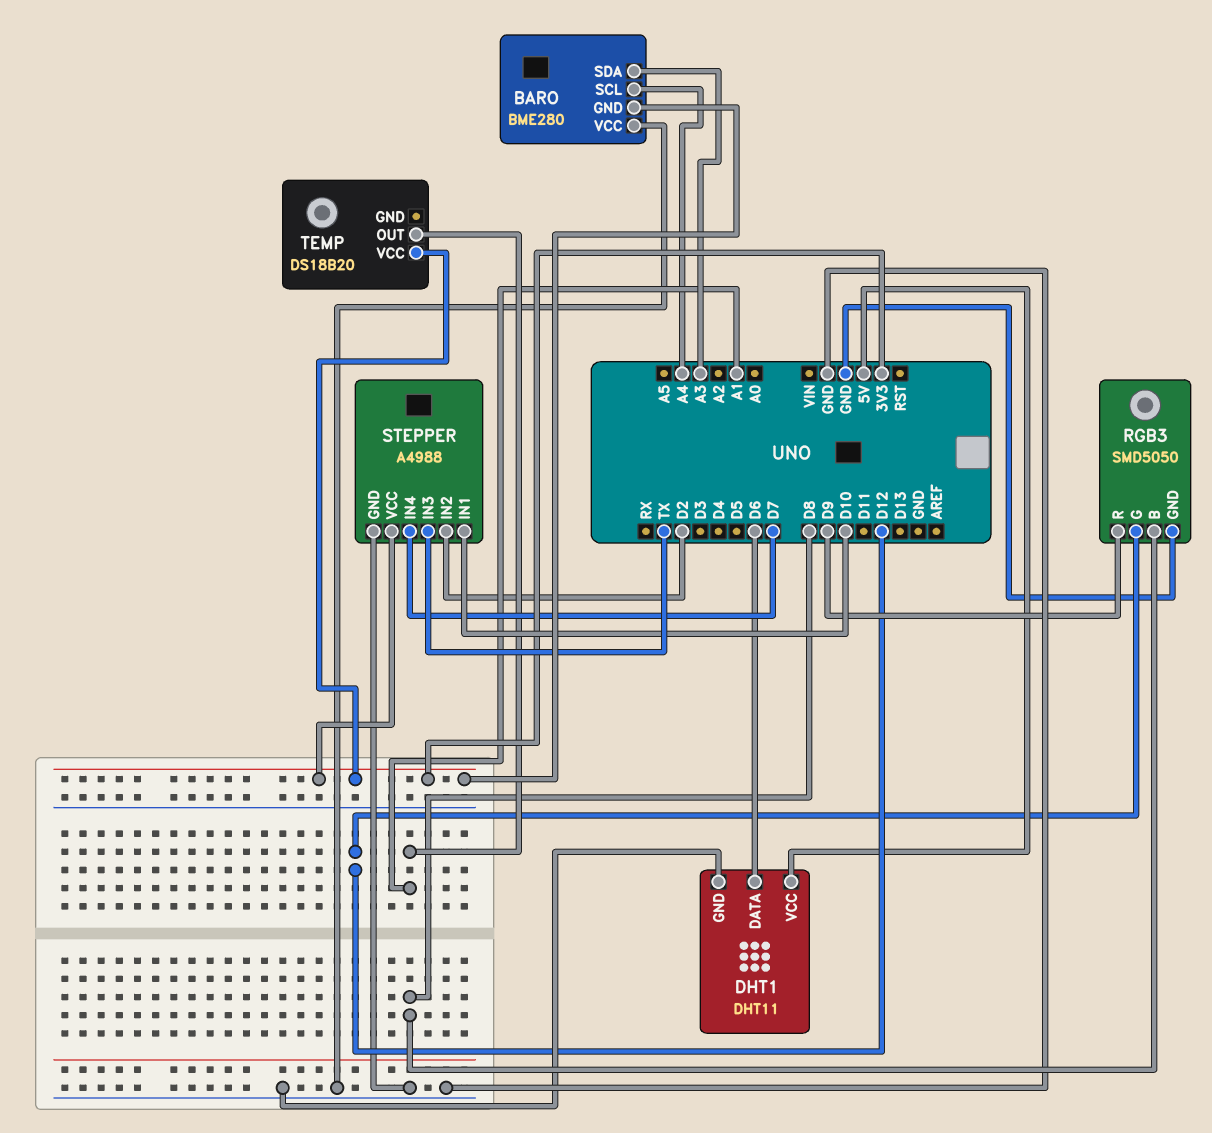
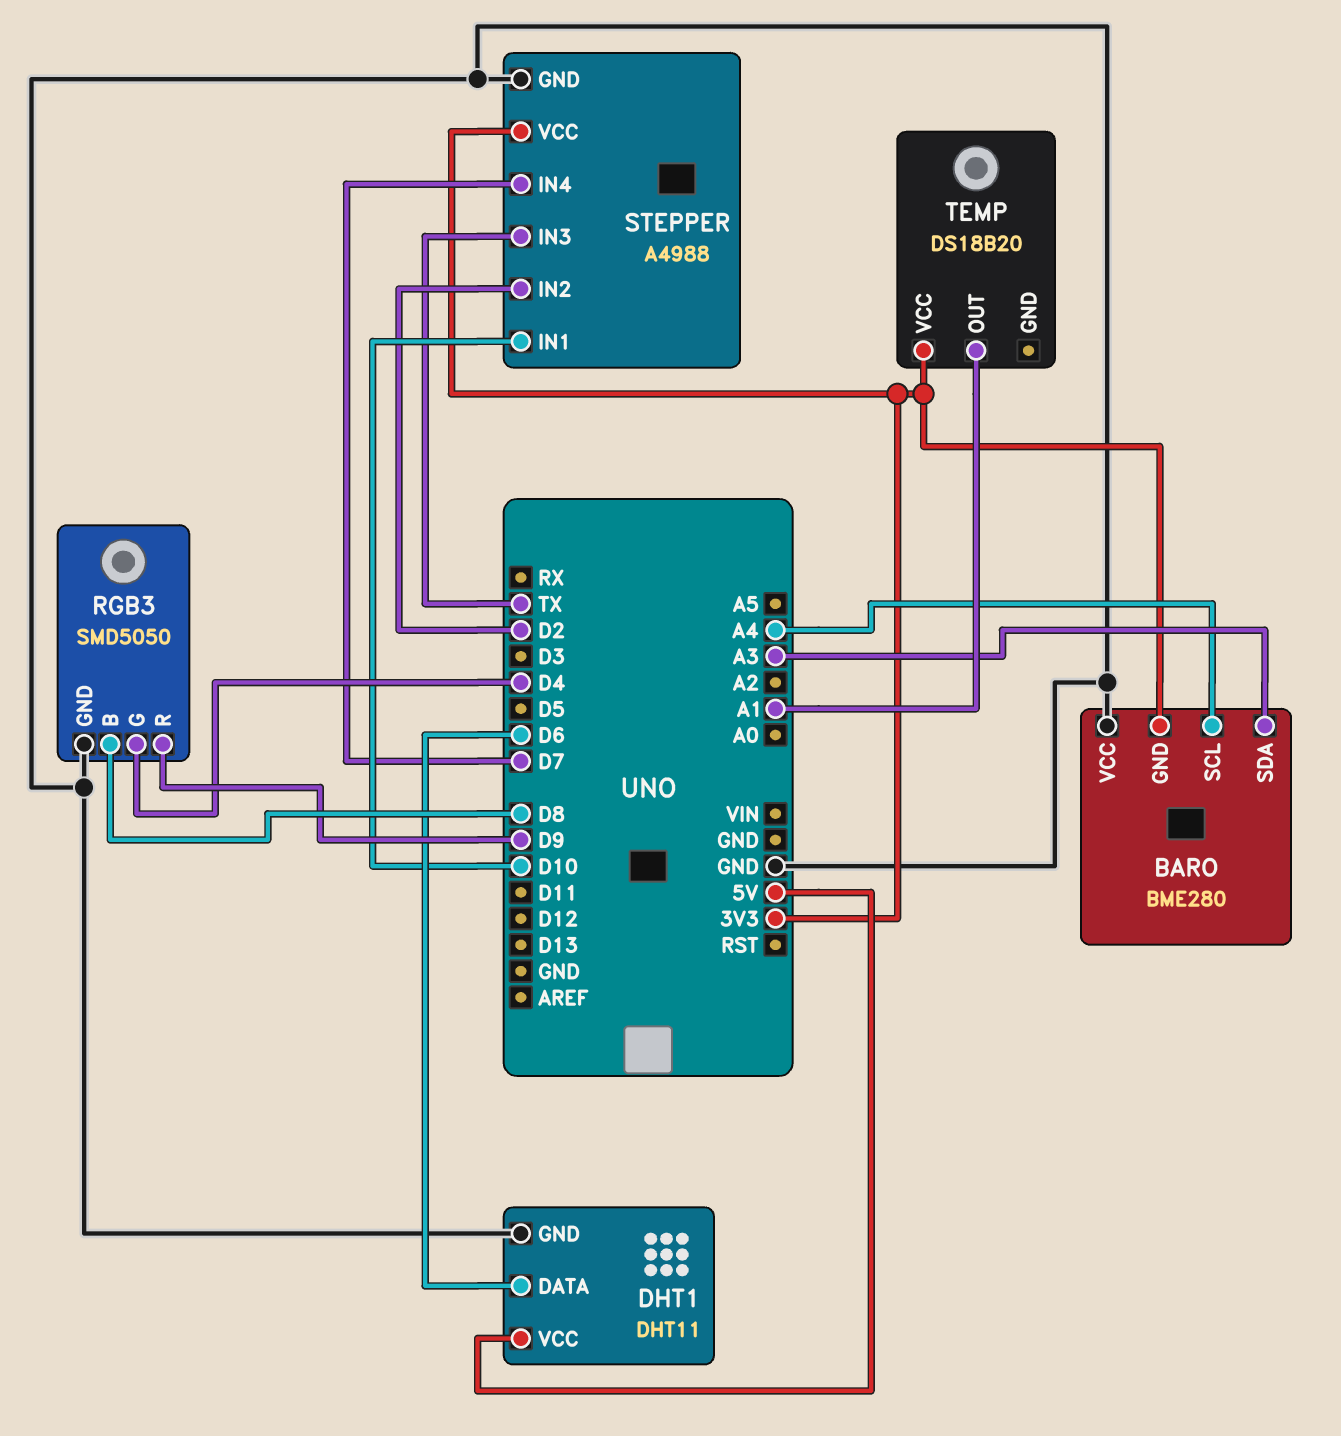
RGB3 pin G: D12 -> D4

